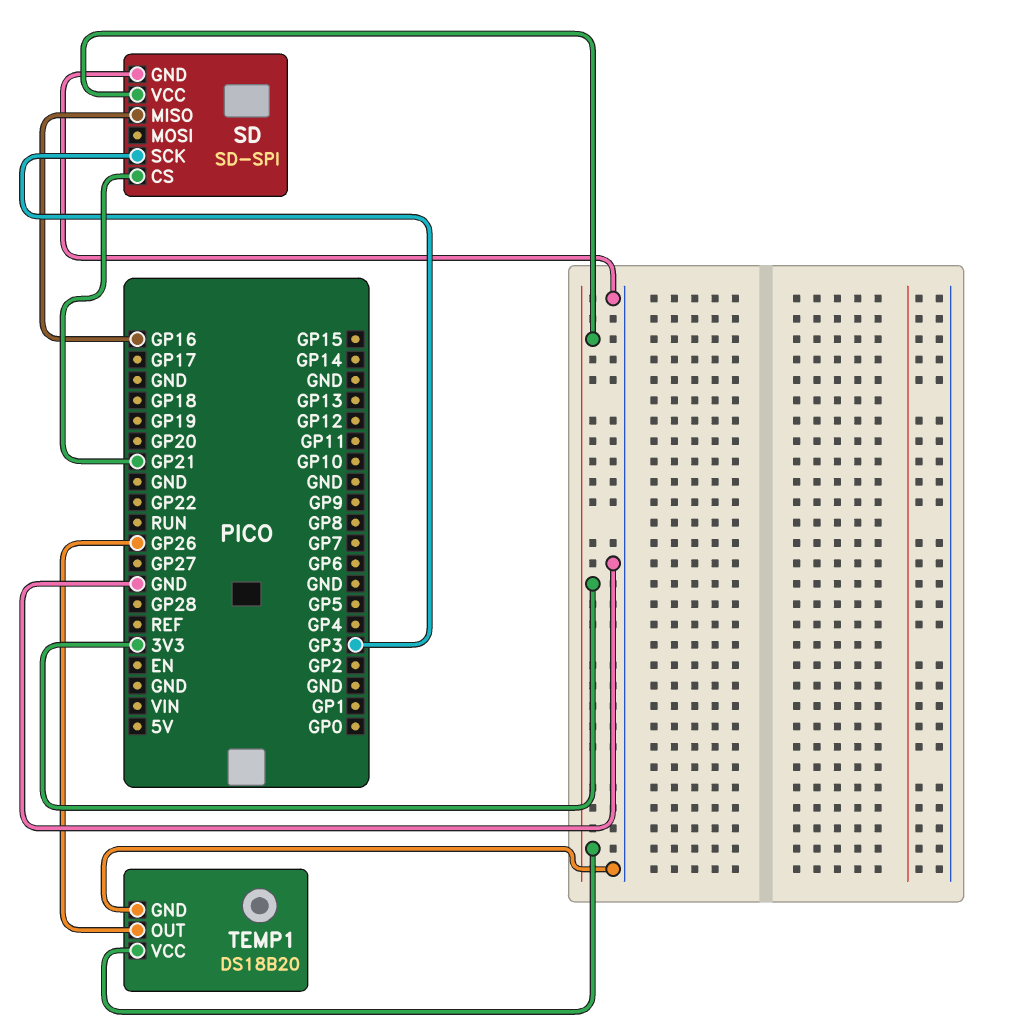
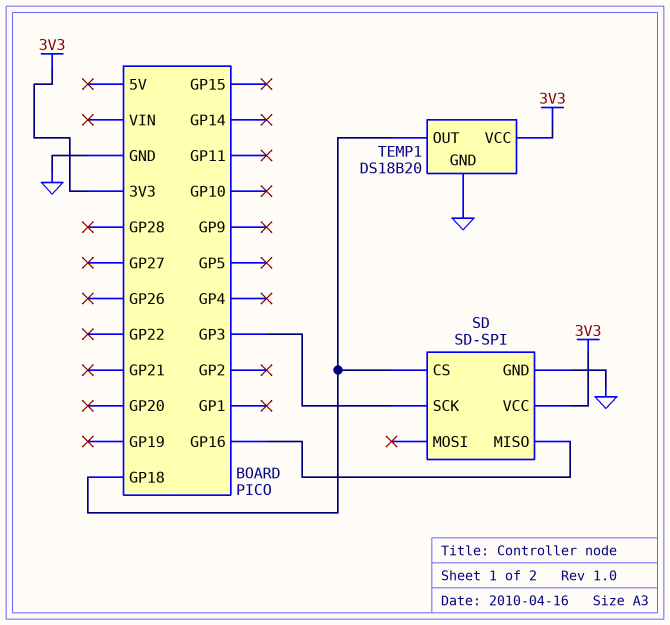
SD pin CS: GP21 -> GP18
TEMP1 pin OUT: GP26 -> GP18

